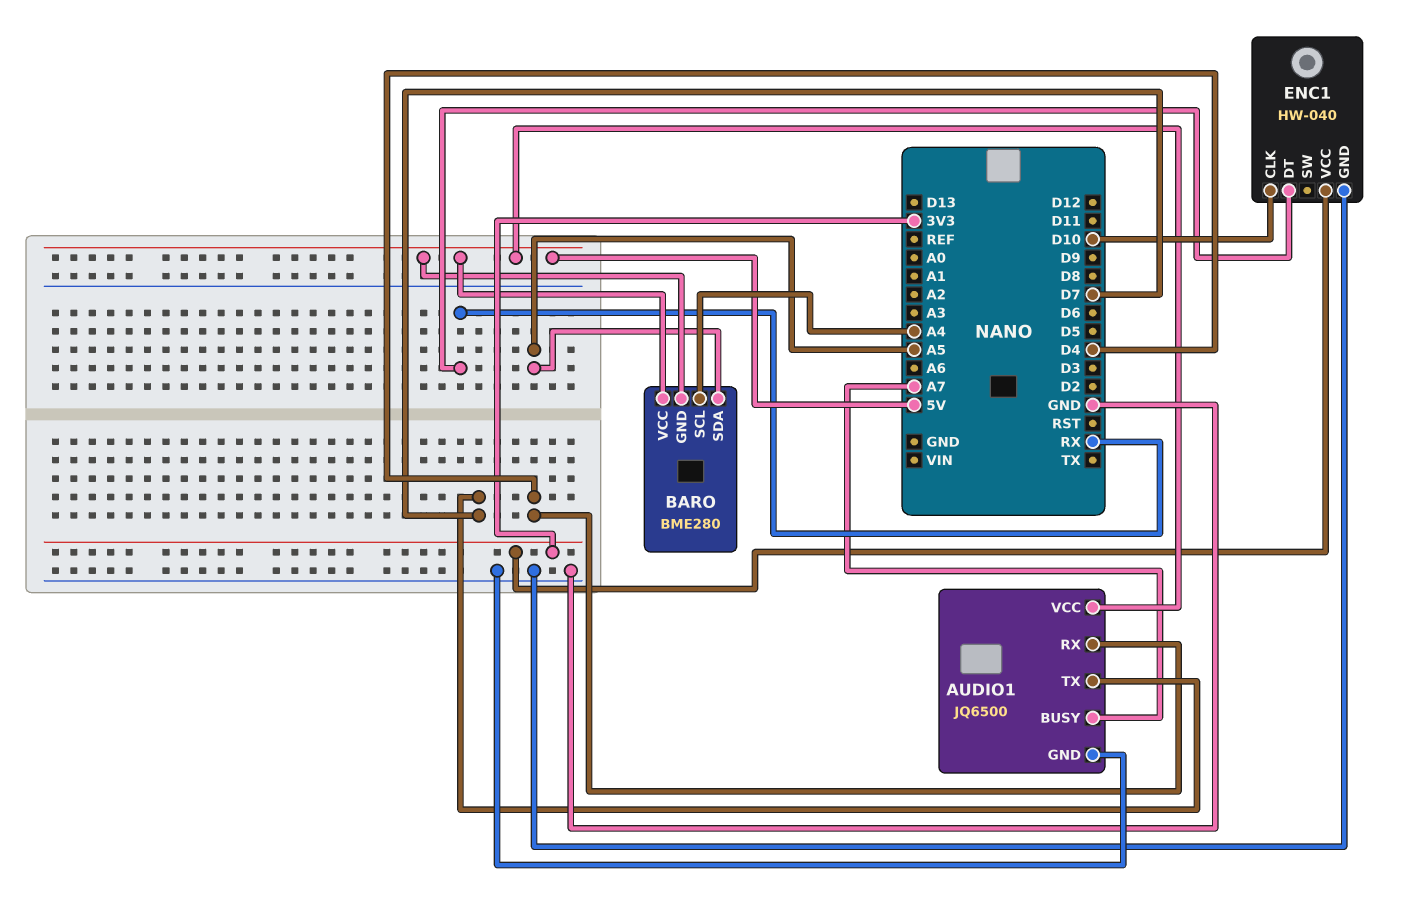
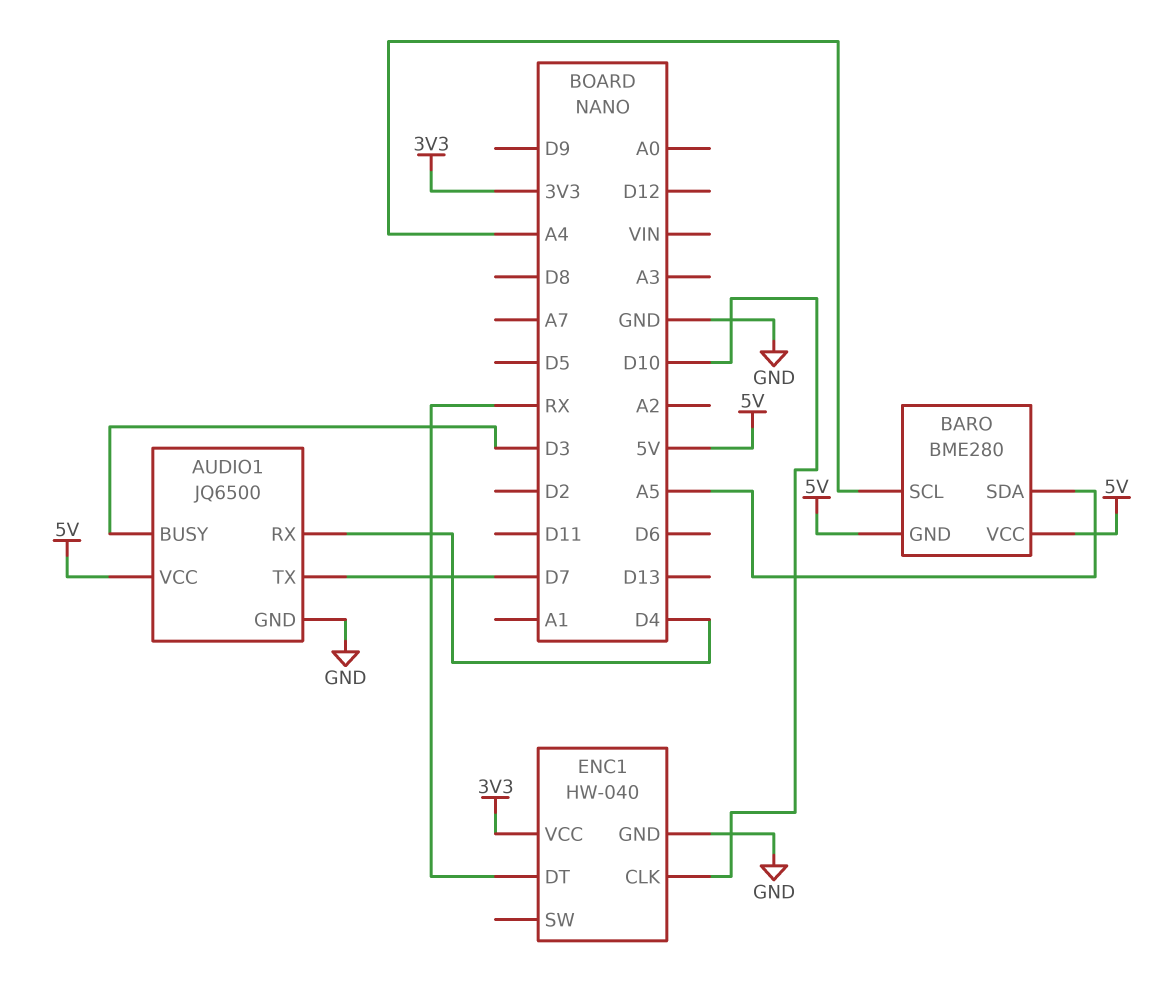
AUDIO1 pin BUSY: A7 -> D3

